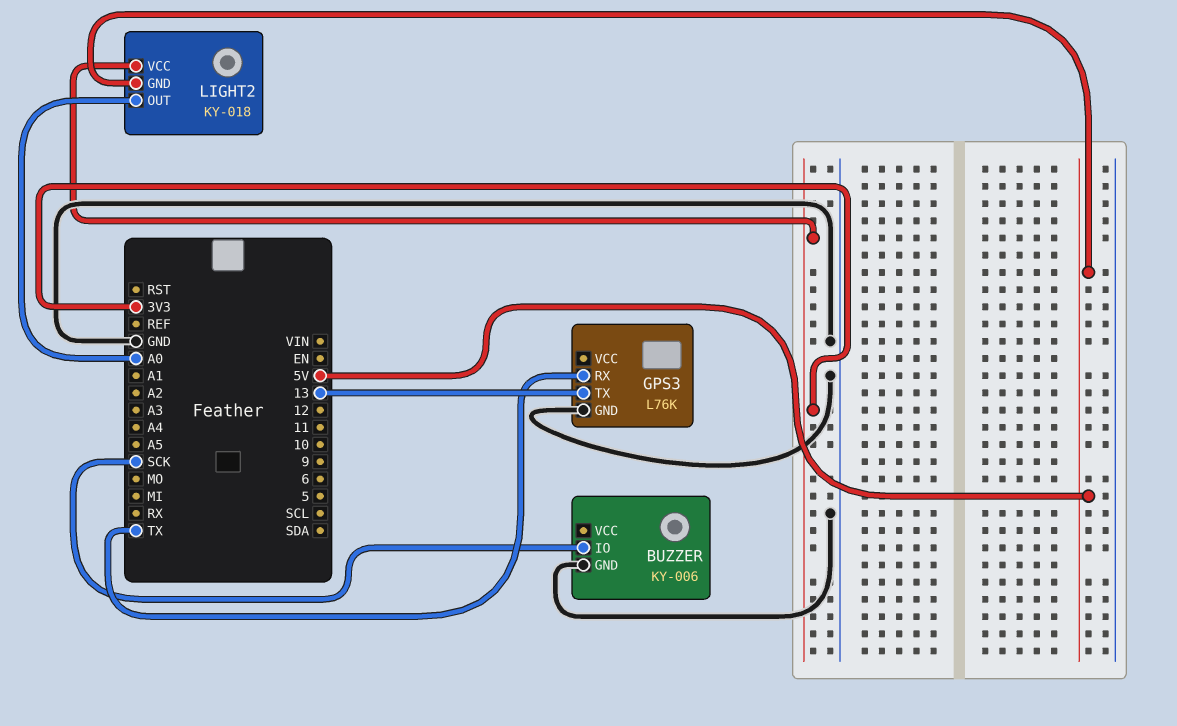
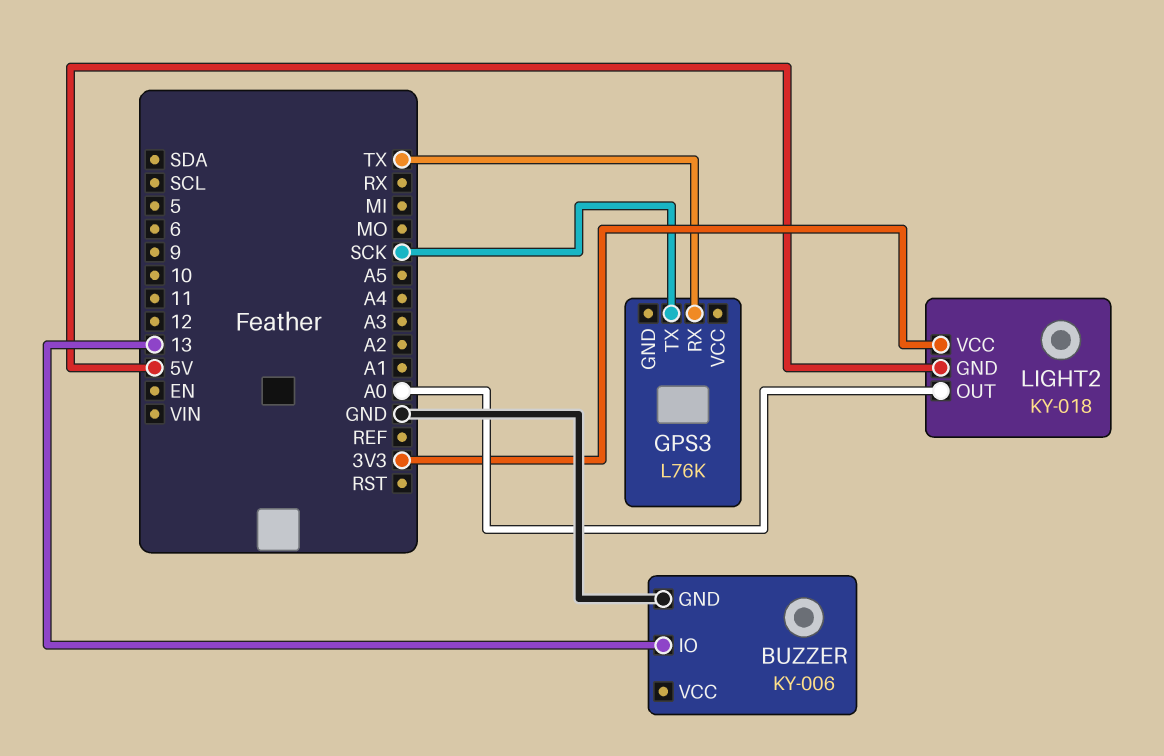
BUZZER pin IO: SCK -> 13
GPS3 pin GND: GND -> none
GPS3 pin TX: 13 -> SCK

